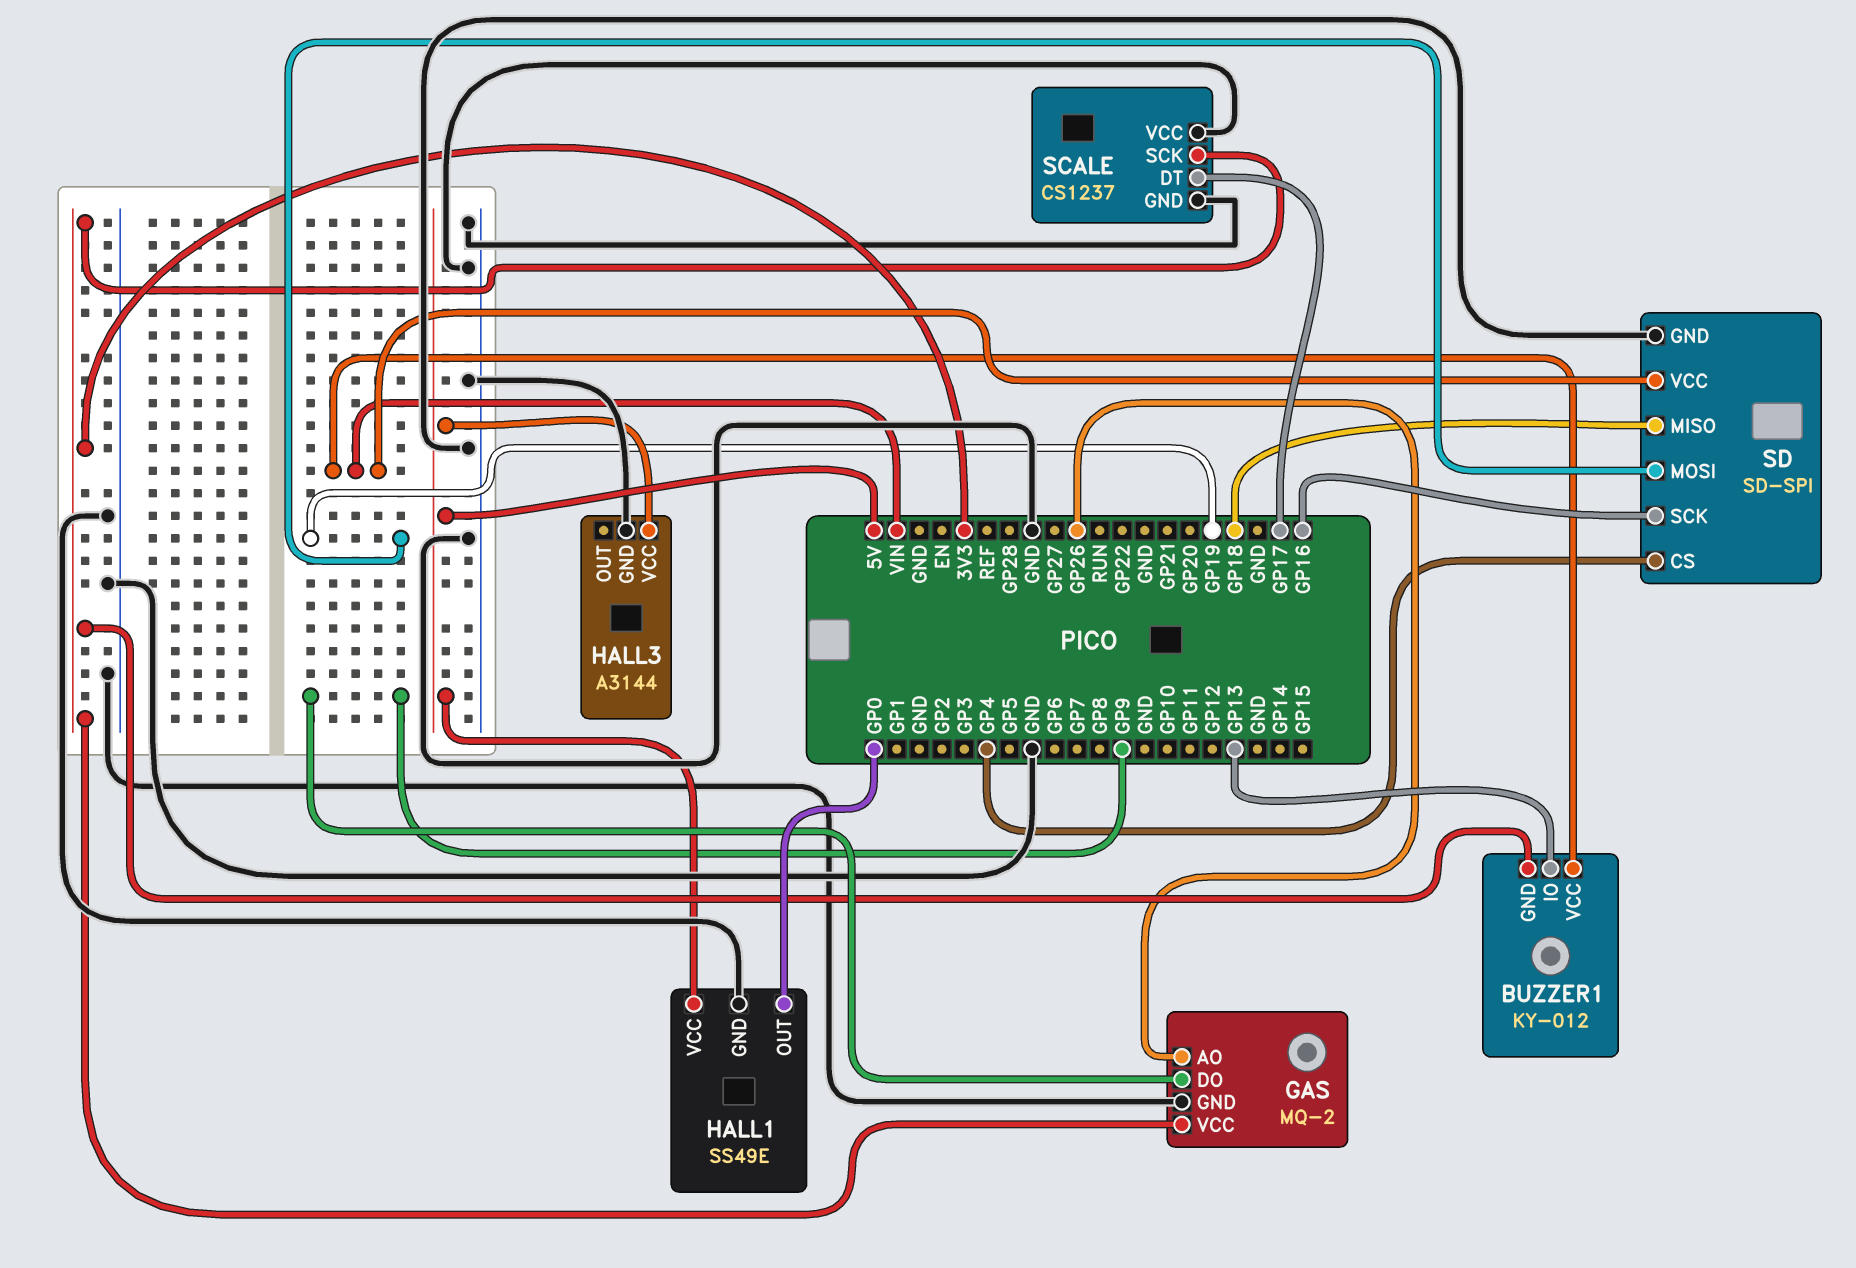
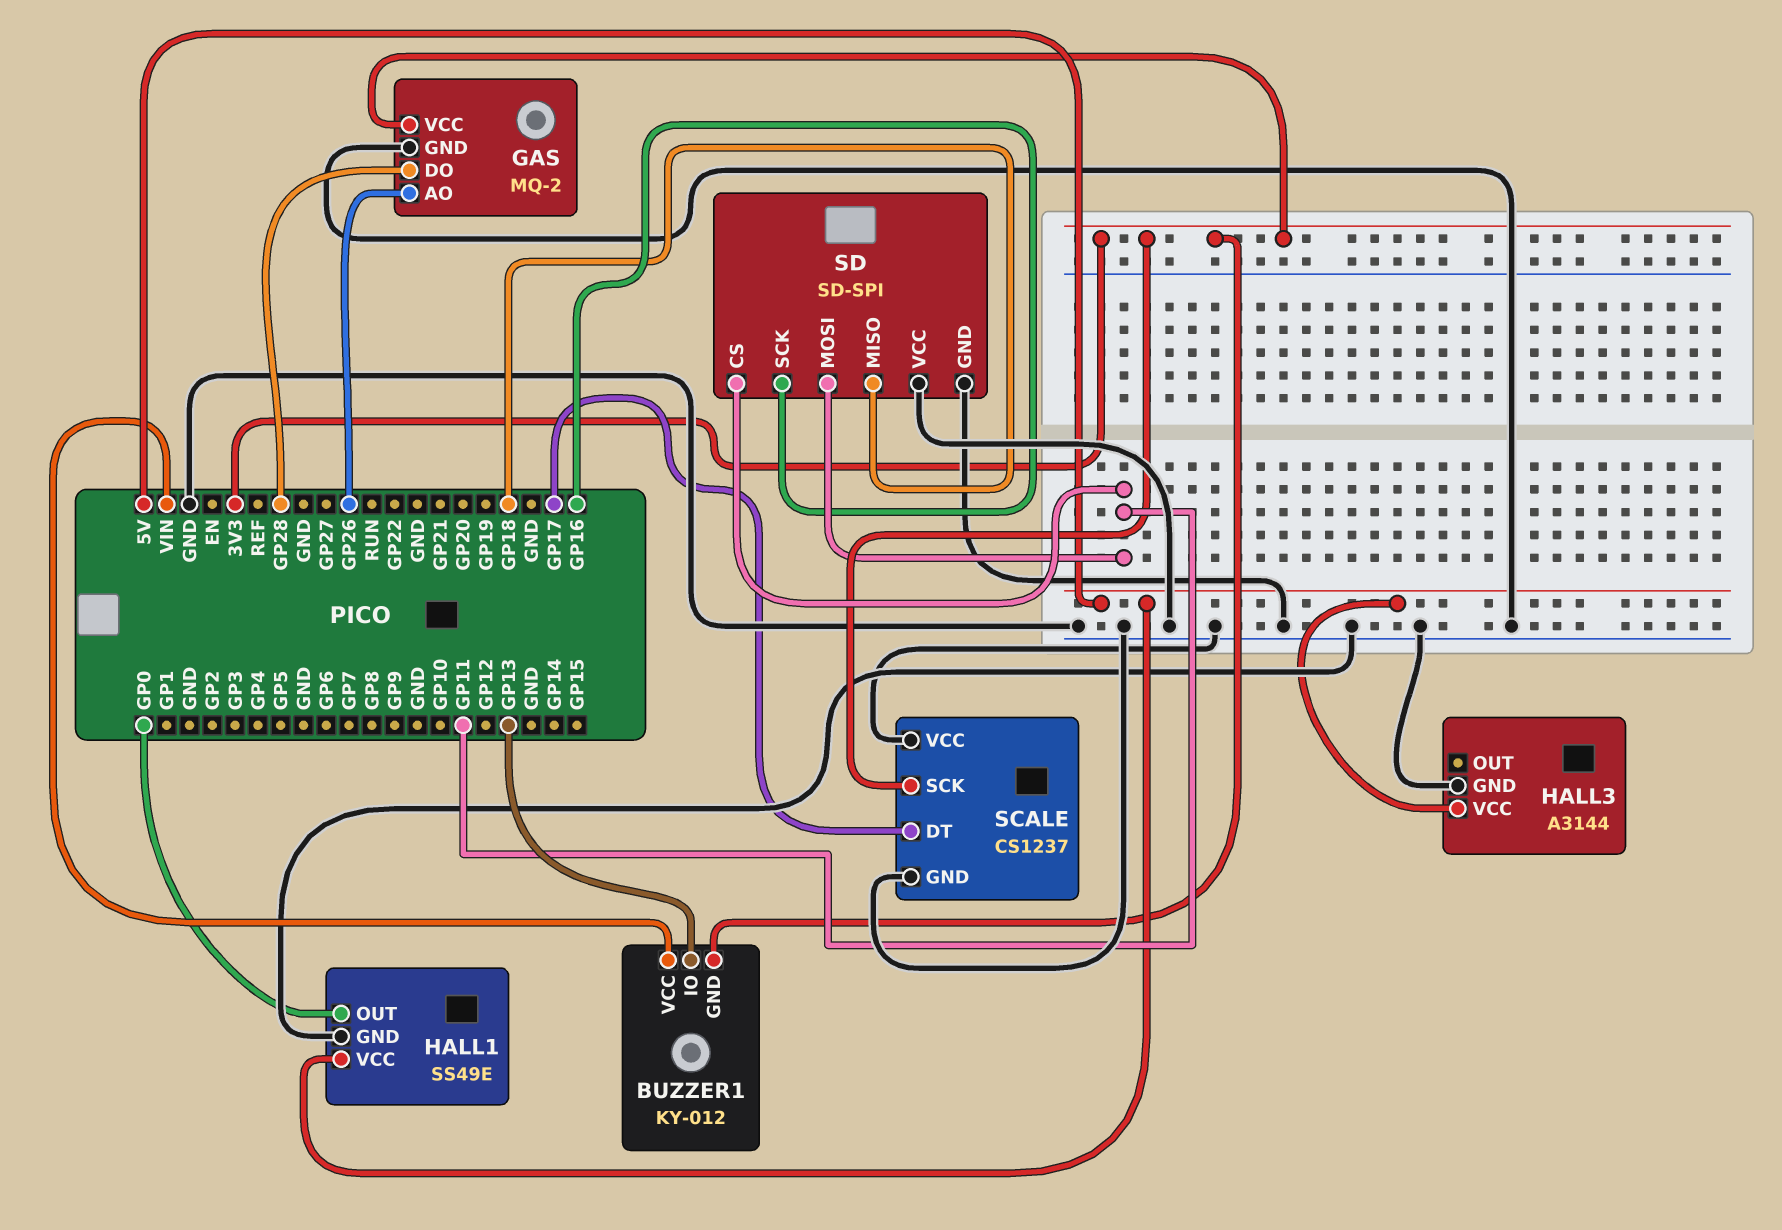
GAS pin DO: GP9 -> GP28
SD pin CS: GP4 -> GP11
SD pin MOSI: GP19 -> GP11
SD pin VCC: VIN -> GND

